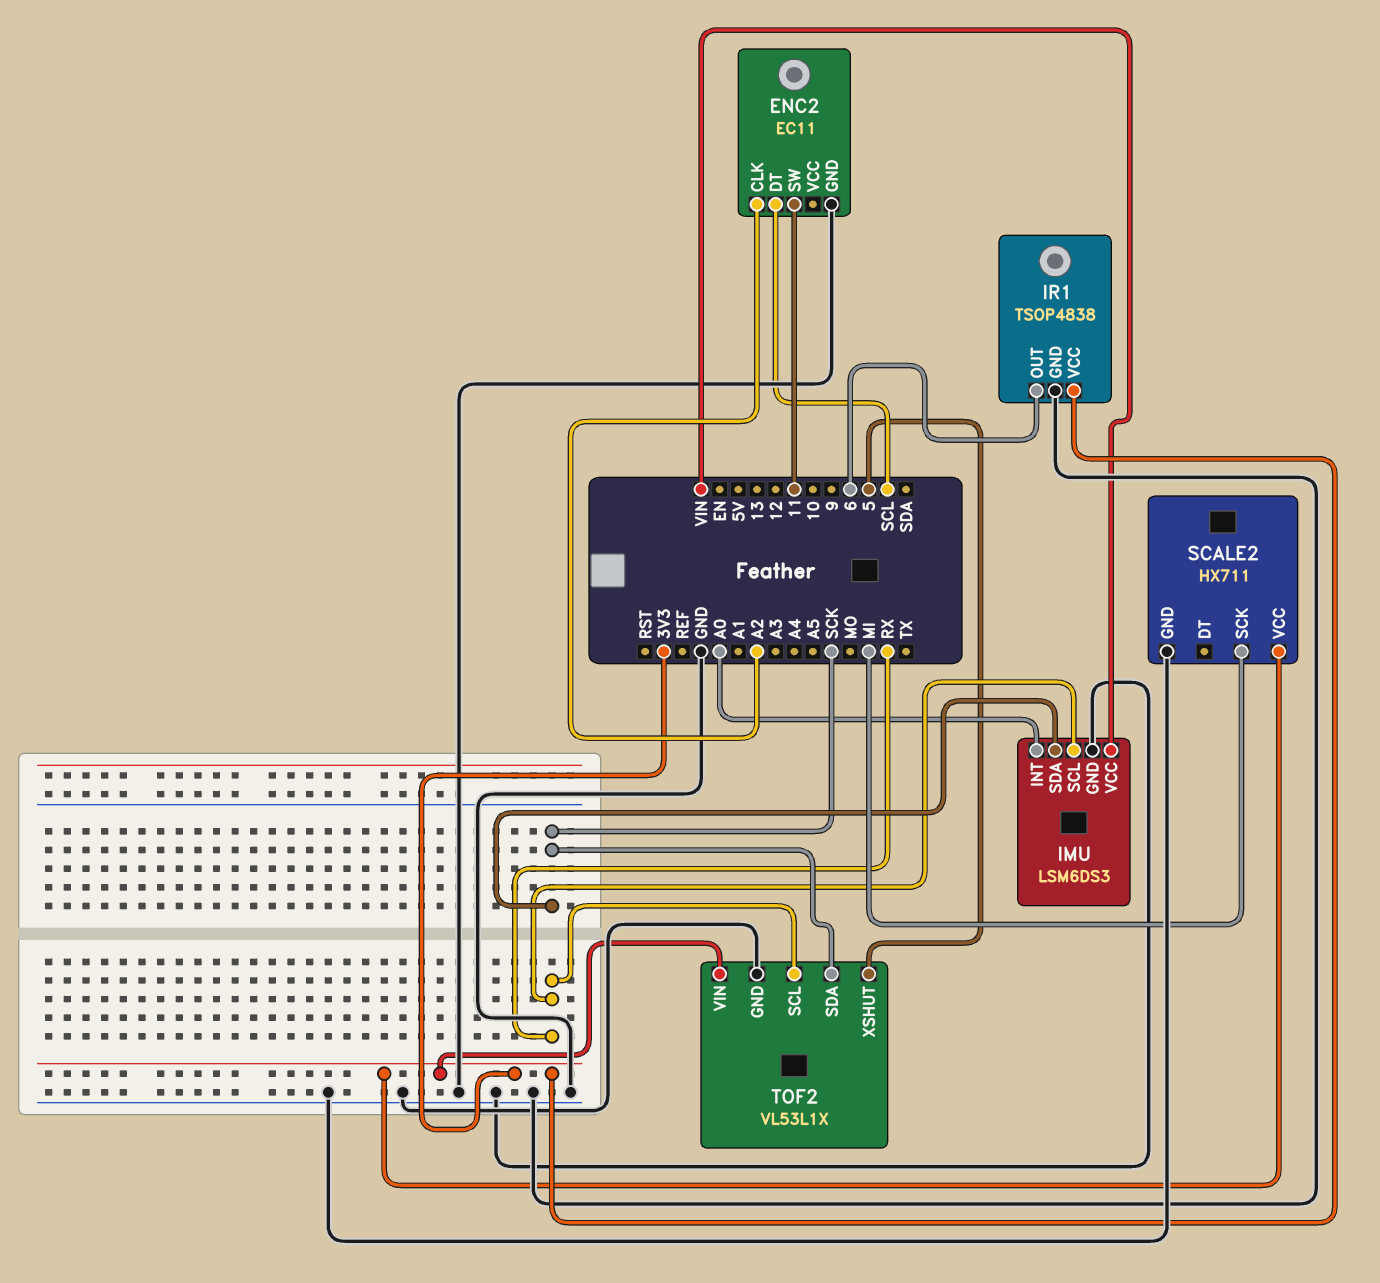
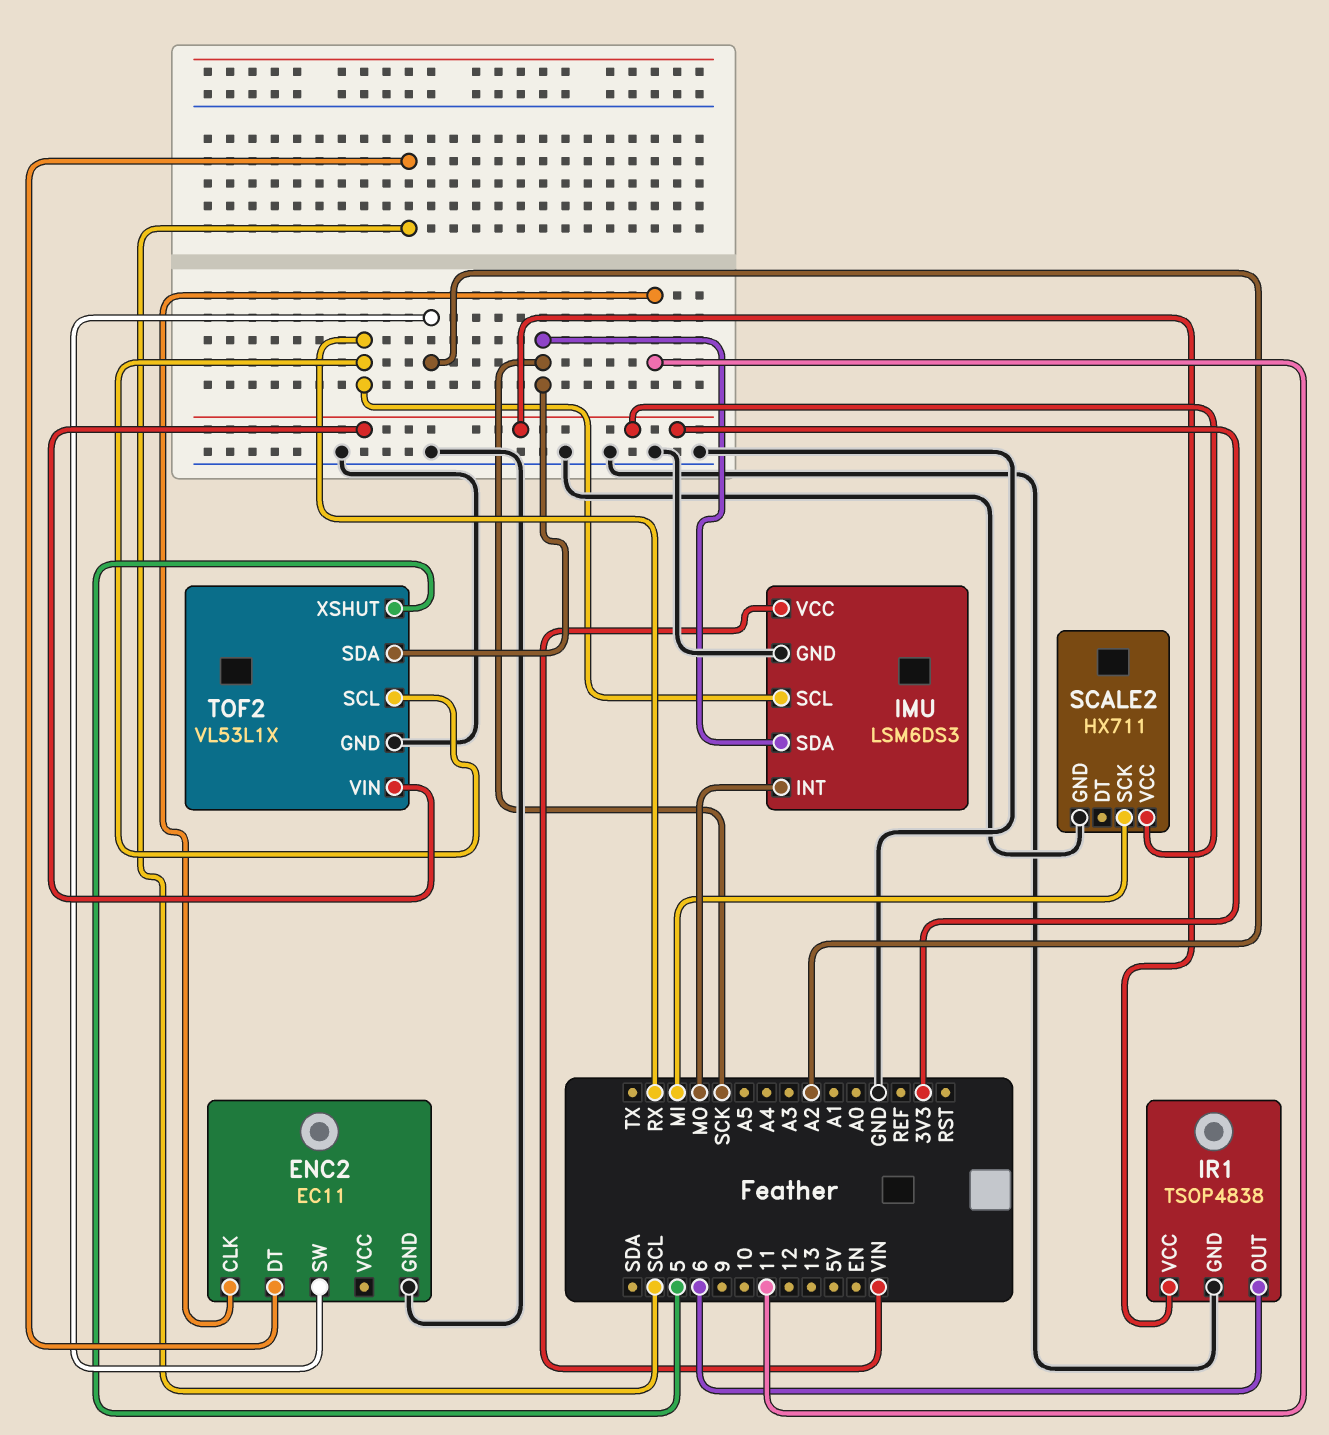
ENC2 pin CLK: A2 -> 11
ENC2 pin SW: 11 -> A2
IMU pin INT: A0 -> MO

